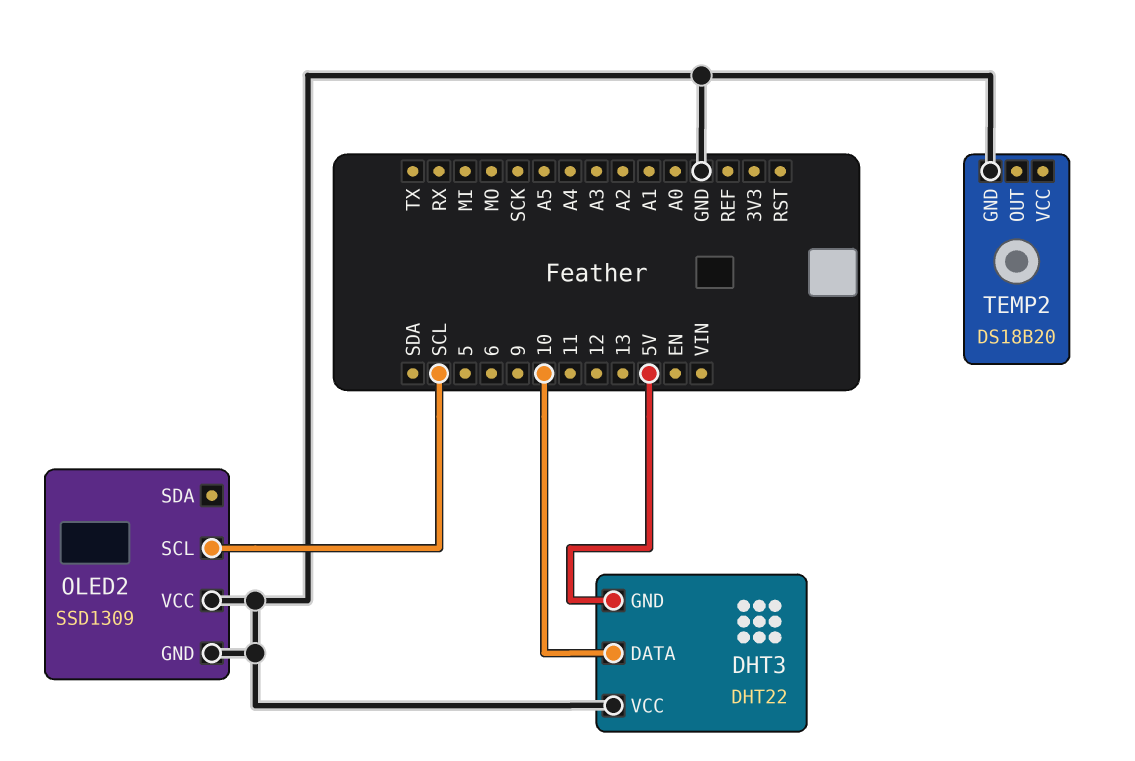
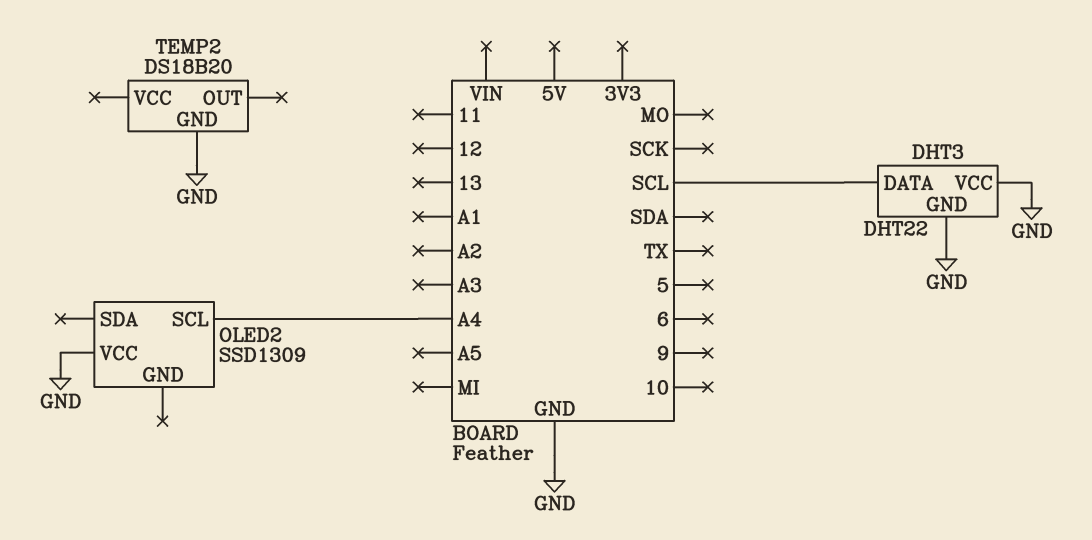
DHT3 pin DATA: 10 -> SCL
DHT3 pin GND: 5V -> GND
OLED2 pin GND: GND -> none
OLED2 pin SCL: SCL -> A4

